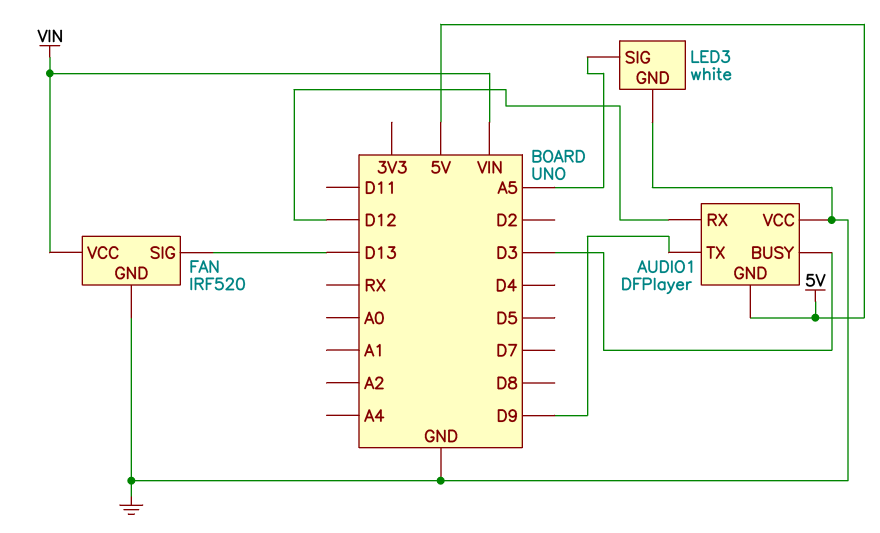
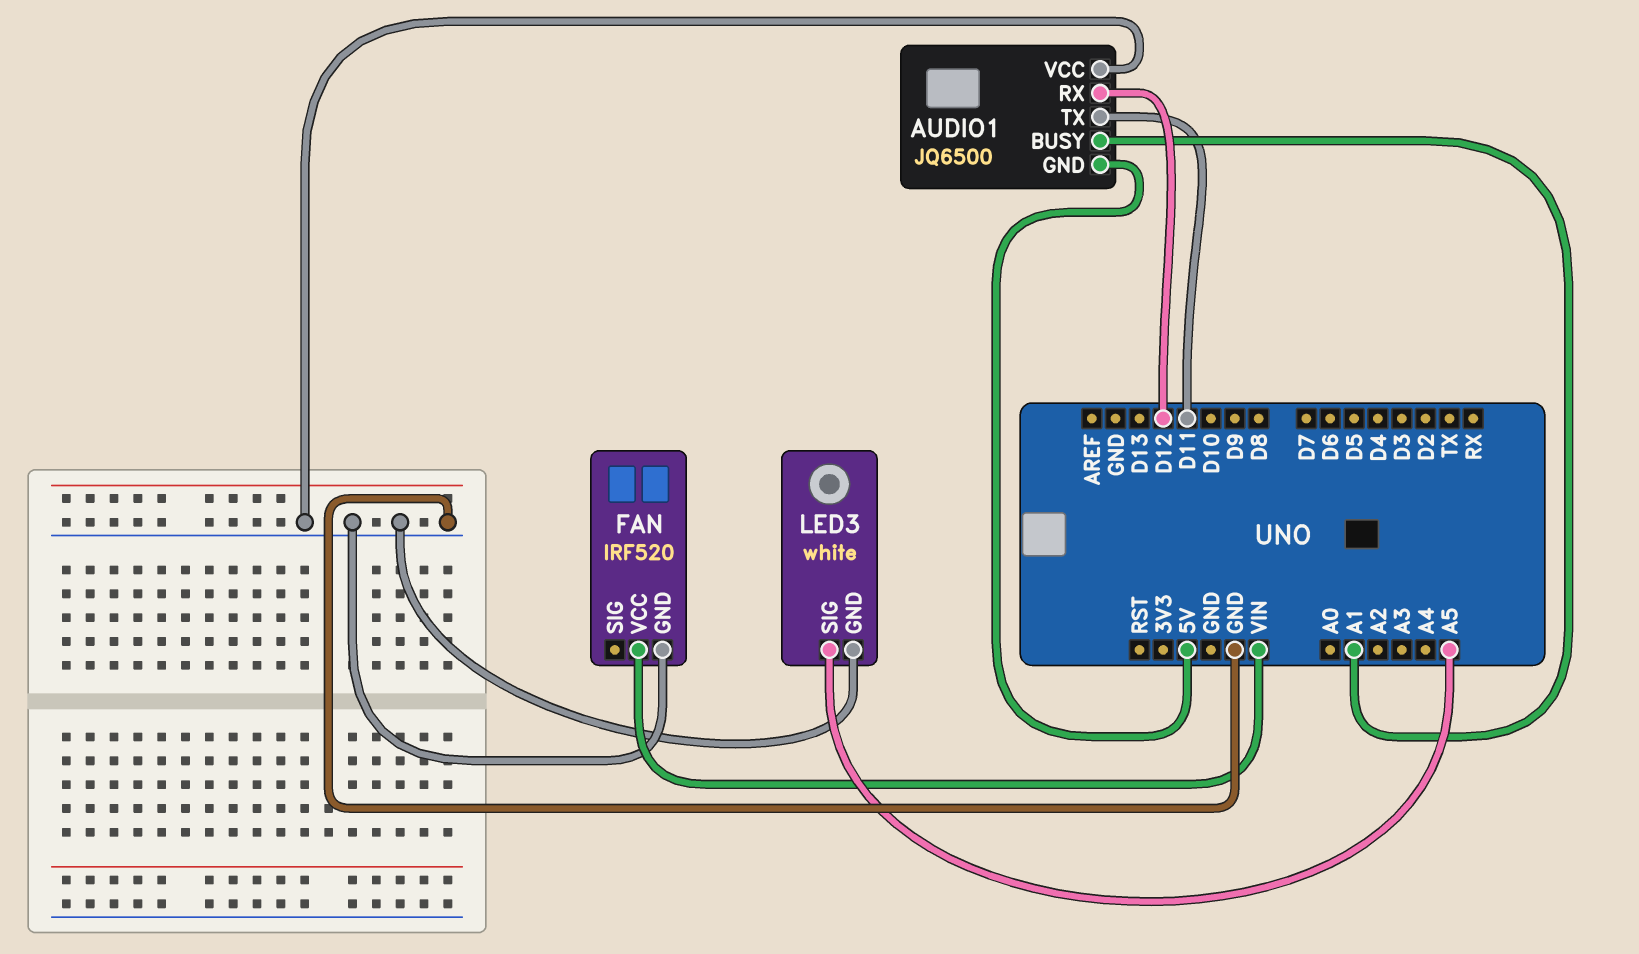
AUDIO1: DFPlayer -> JQ6500
AUDIO1 pin BUSY: D3 -> A1
AUDIO1 pin TX: D9 -> D11
FAN pin SIG: D13 -> none

